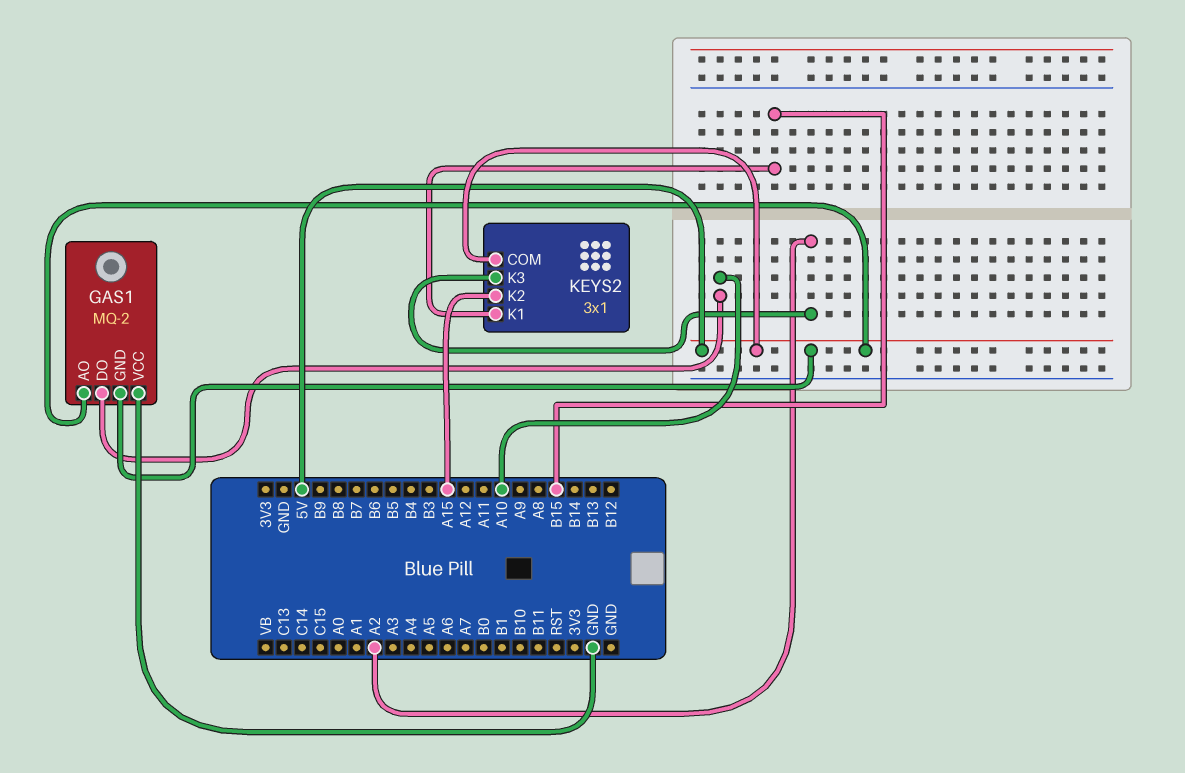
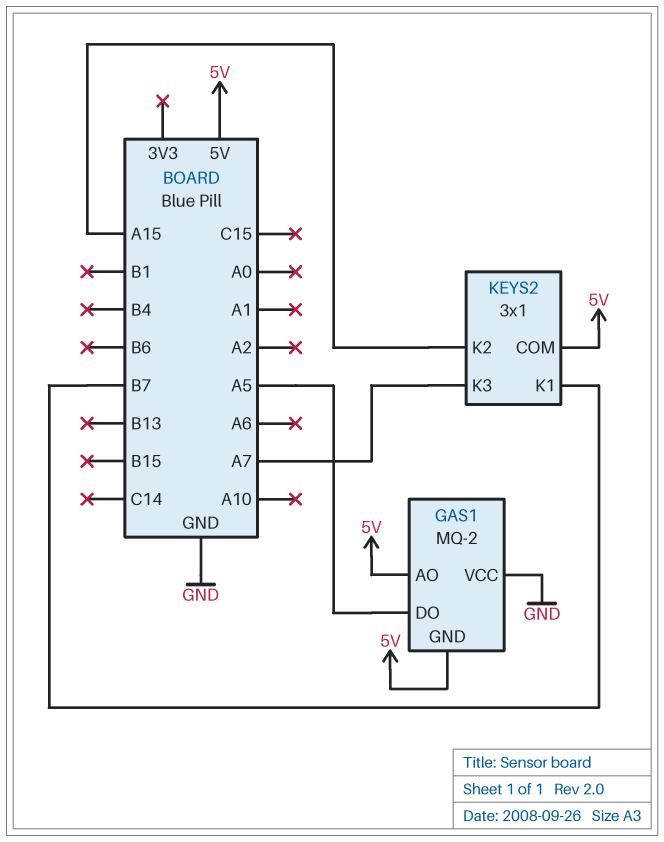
GAS1 pin DO: A10 -> A5
KEYS2 pin K1: B15 -> B7
KEYS2 pin K3: A2 -> A7

